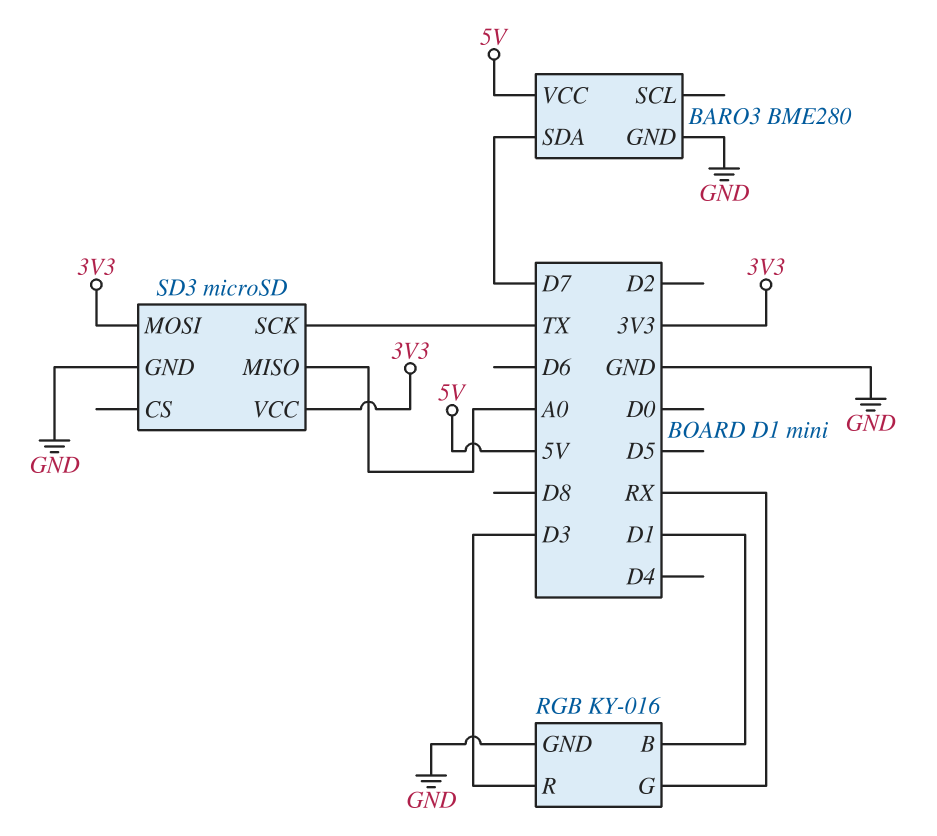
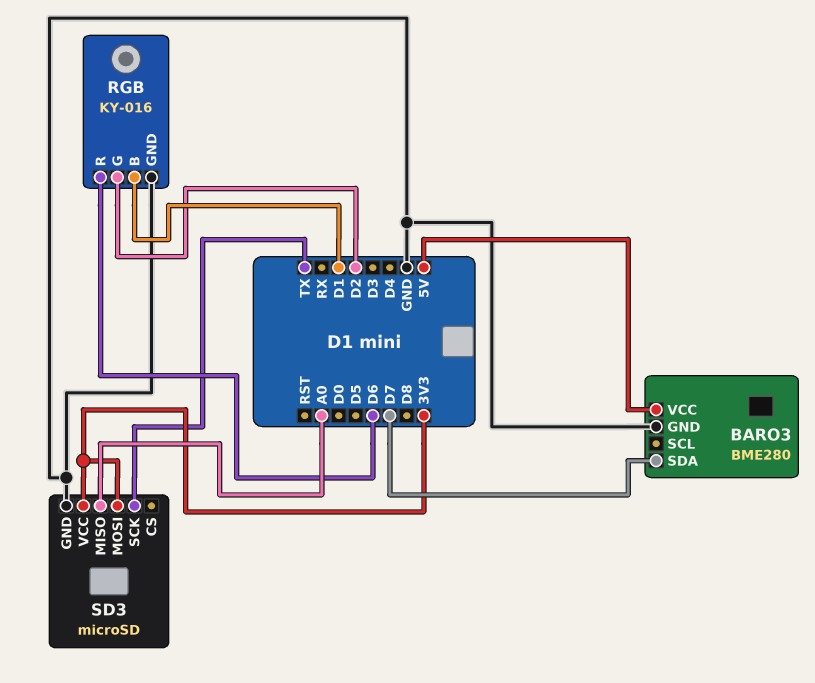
RGB pin G: RX -> D2
RGB pin R: D3 -> D6

